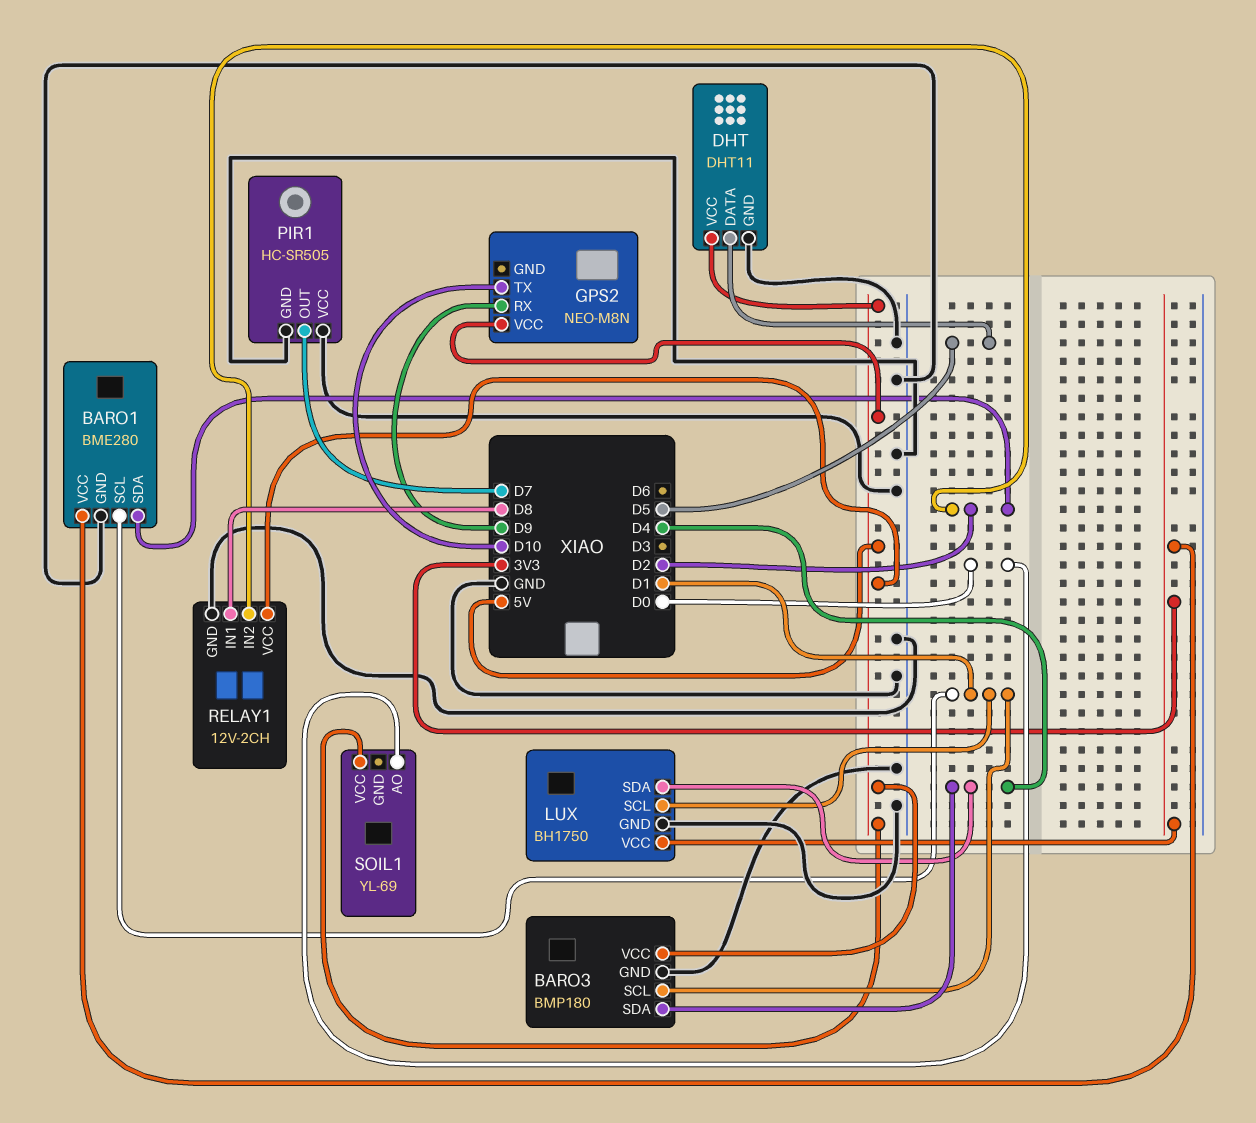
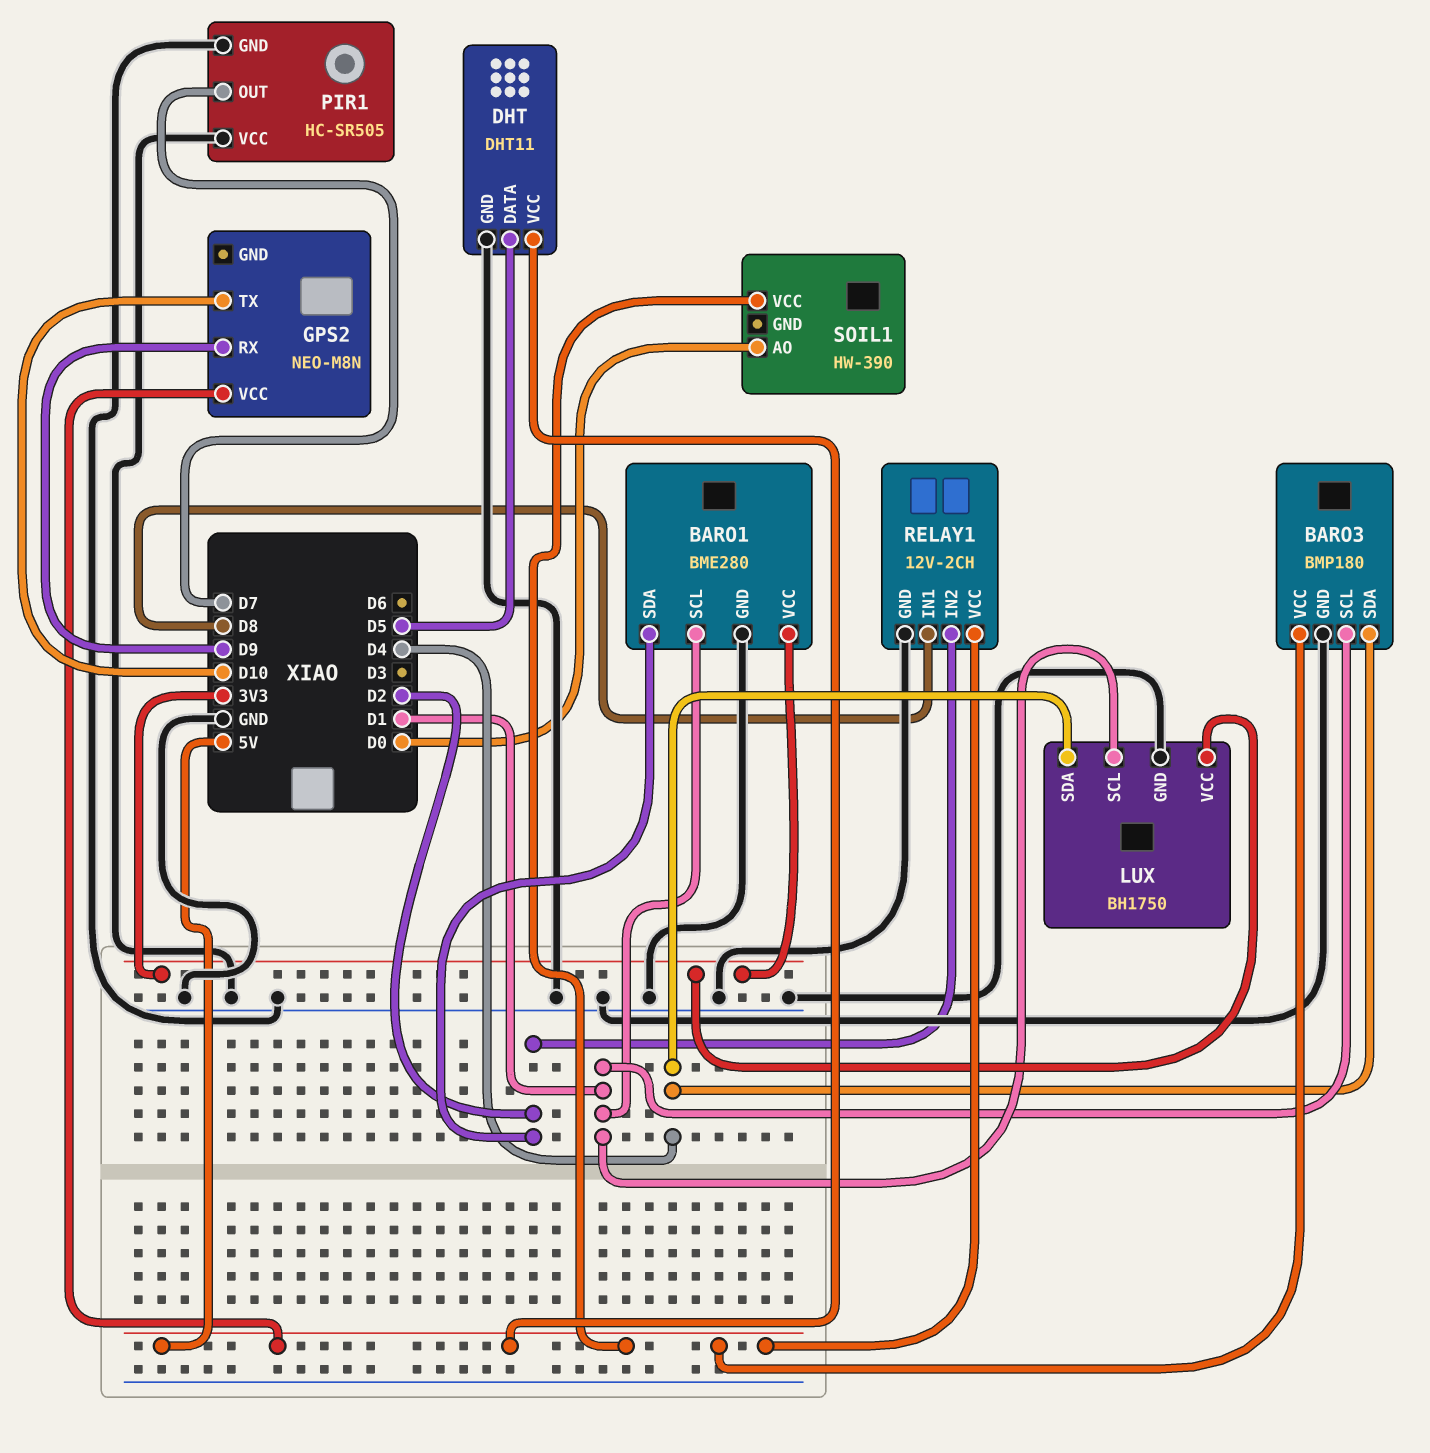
SOIL1: YL-69 -> HW-390

